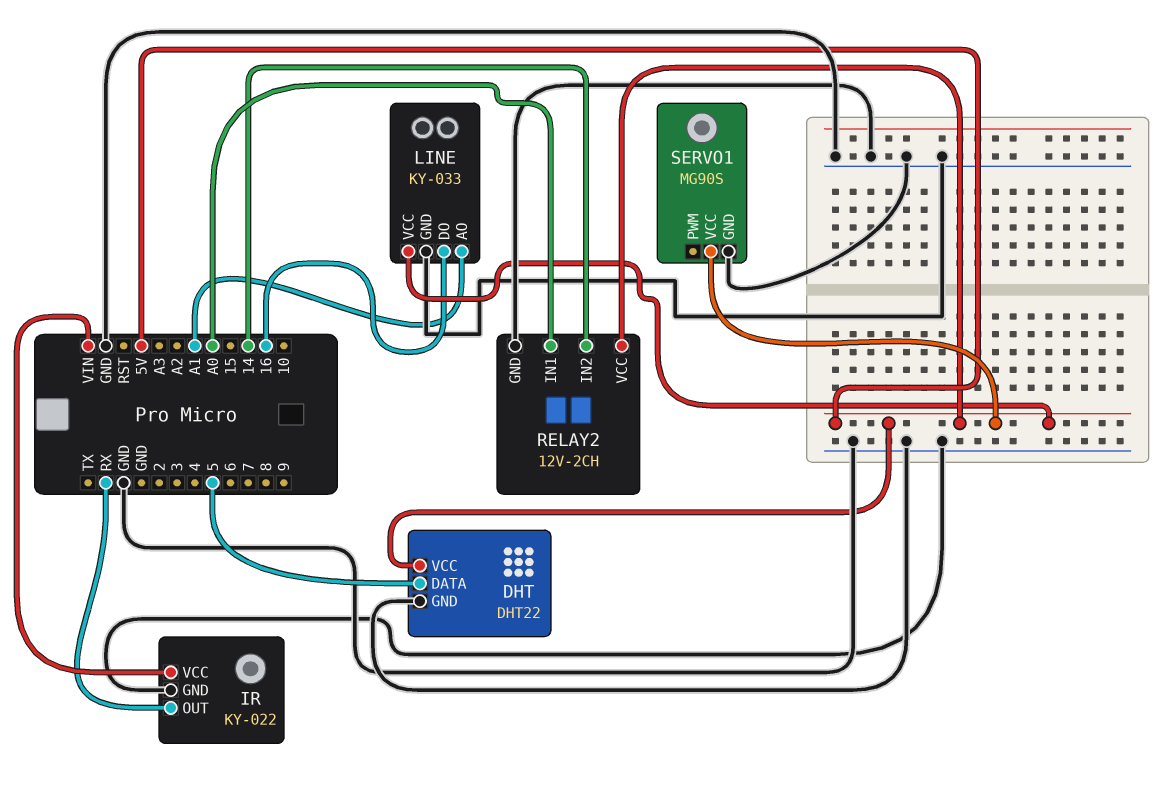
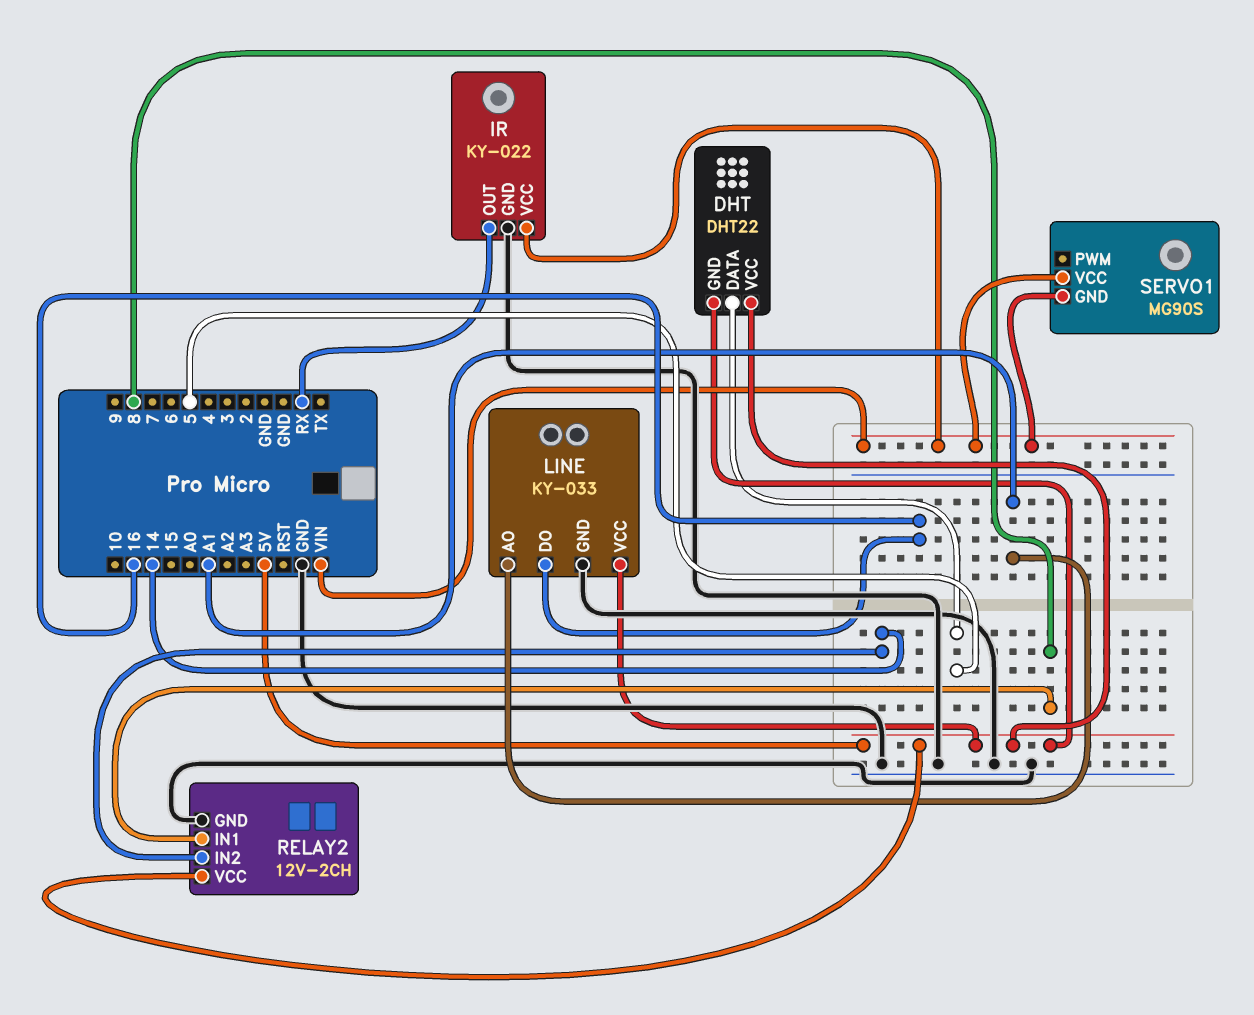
DHT pin GND: GND -> 5V
RELAY2 pin IN1: A0 -> 8
SERVO1 pin GND: GND -> VIN
SERVO1 pin VCC: 5V -> VIN

